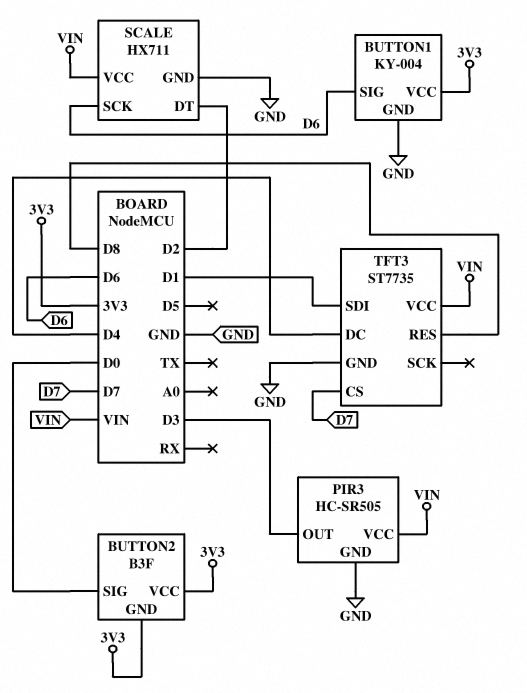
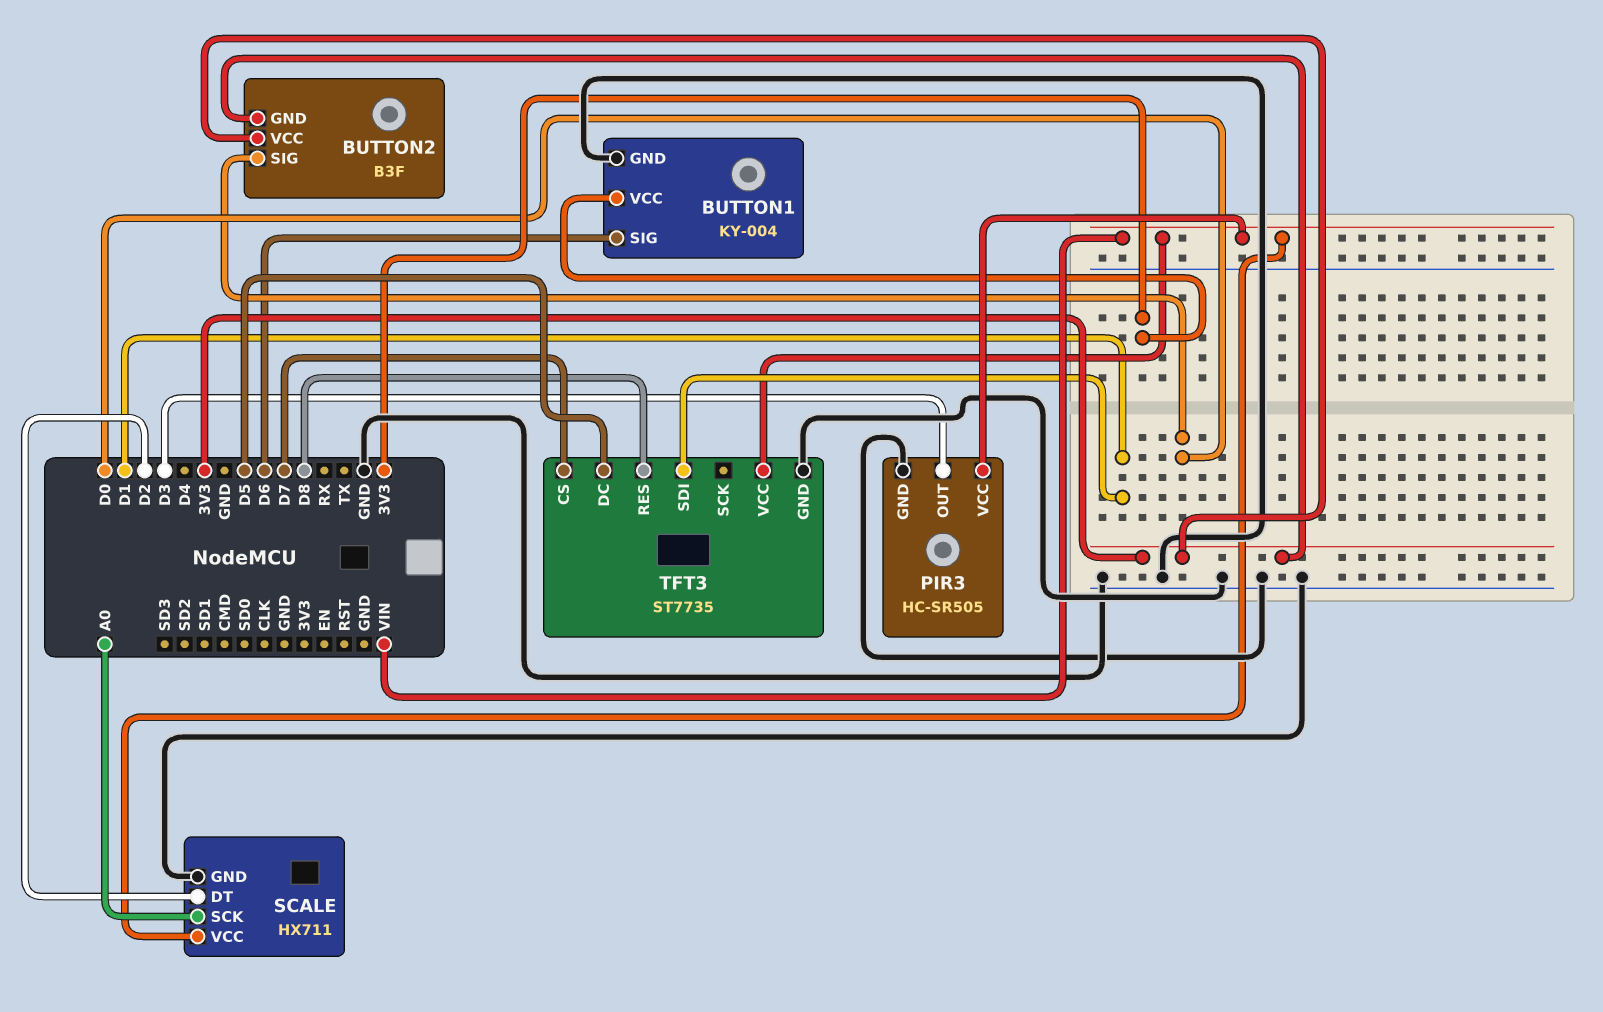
SCALE pin SCK: D6 -> A0
TFT3 pin DC: D4 -> D5

